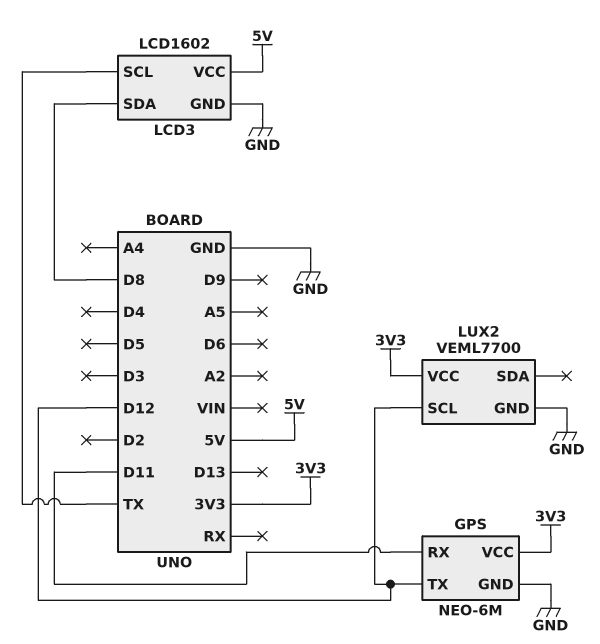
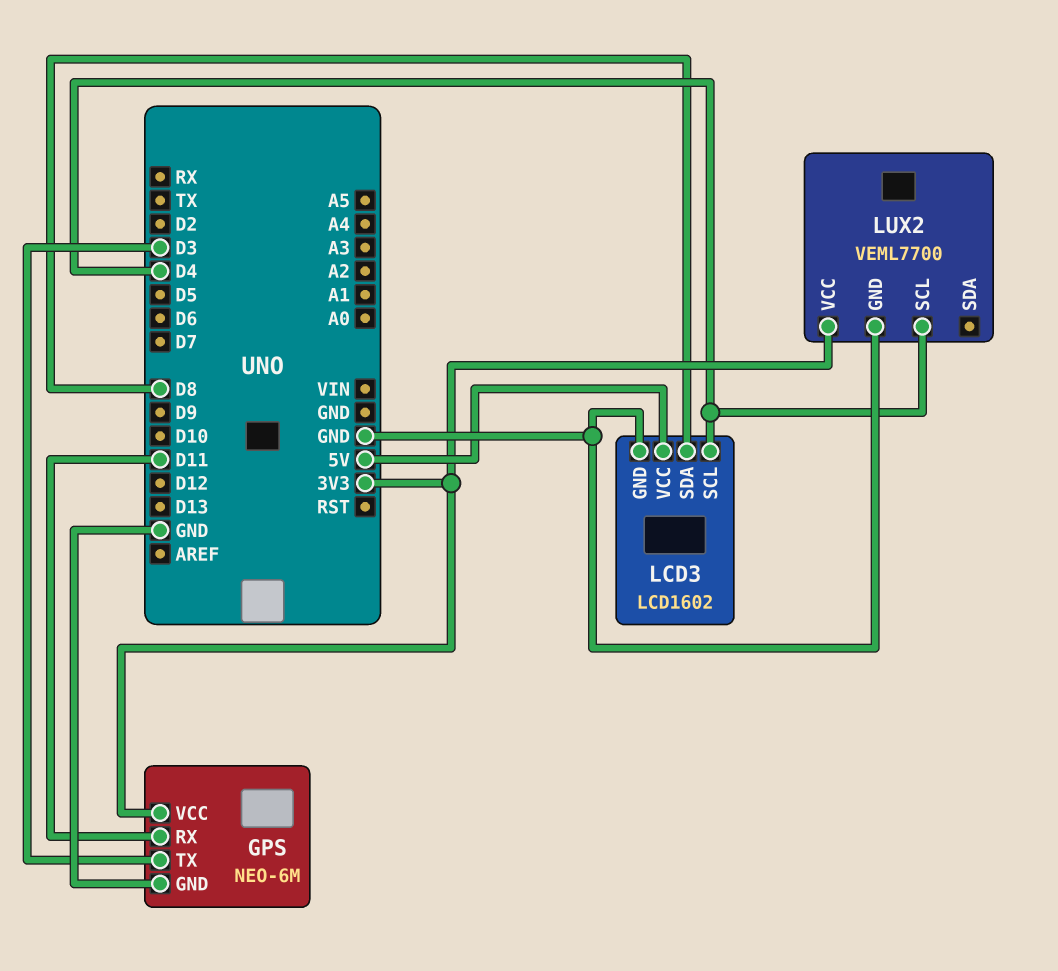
GPS pin TX: D12 -> D3
LCD3 pin SCL: TX -> D4
LUX2 pin SCL: D12 -> D4

